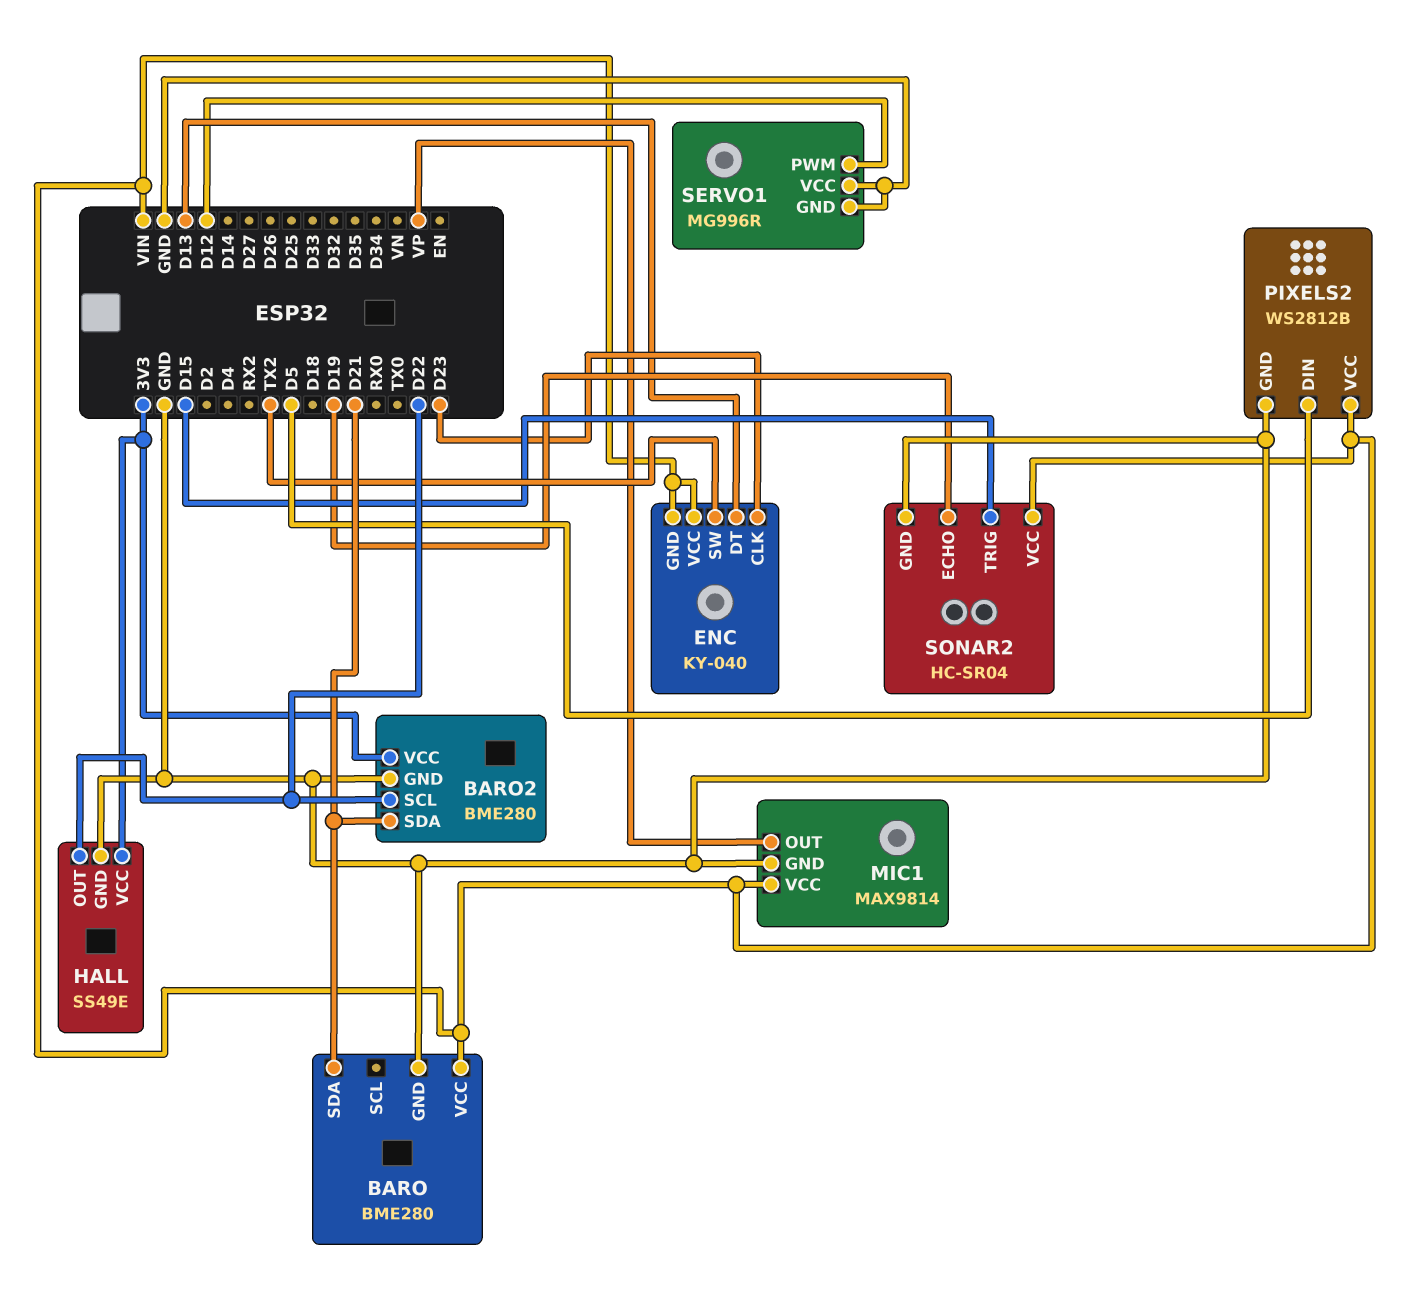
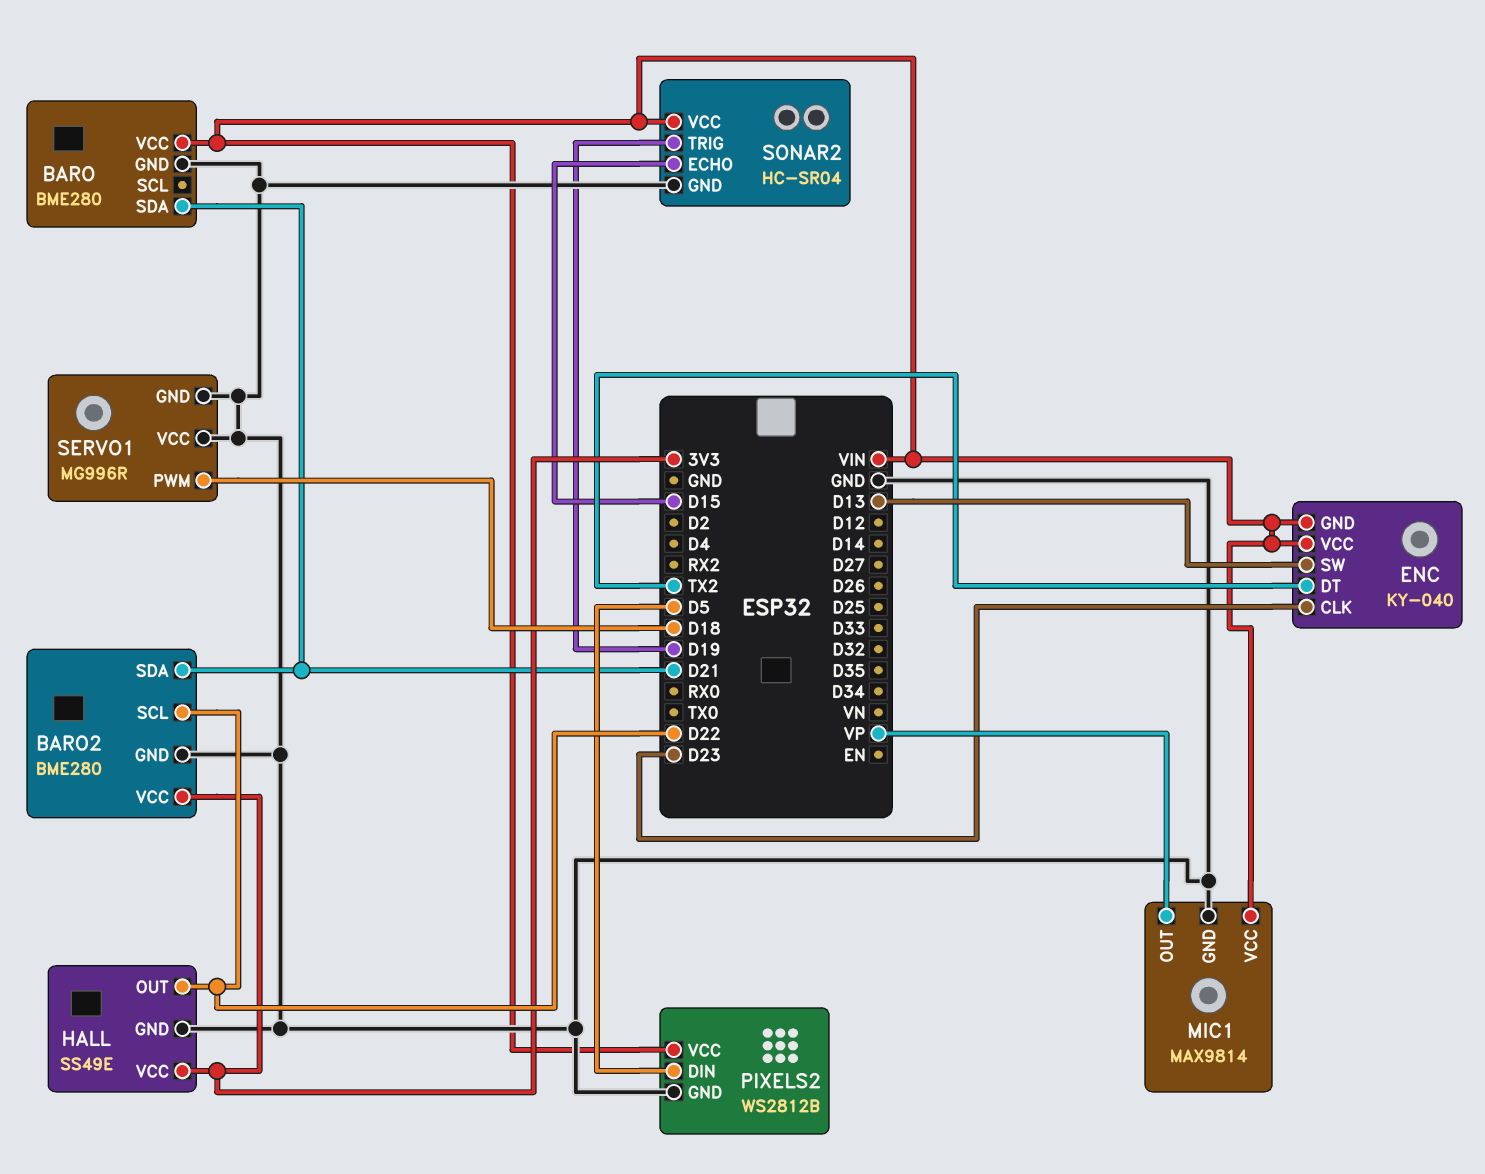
ENC pin DT: D13 -> TX2
ENC pin SW: TX2 -> D13
SERVO1 pin PWM: D12 -> D18
SONAR2 pin ECHO: D19 -> D15
SONAR2 pin TRIG: D15 -> D19

